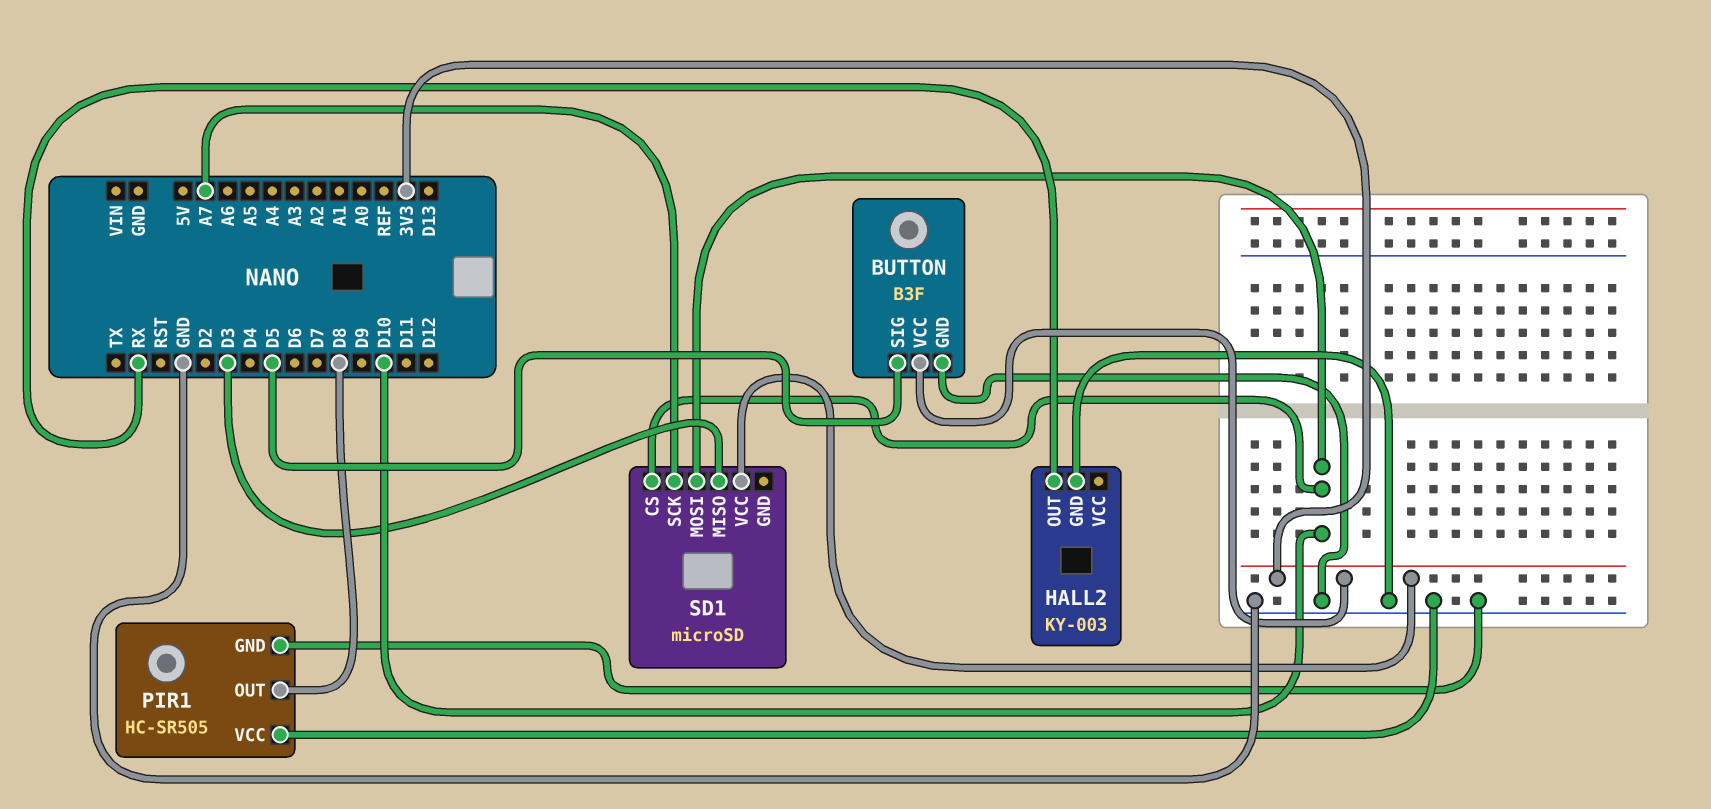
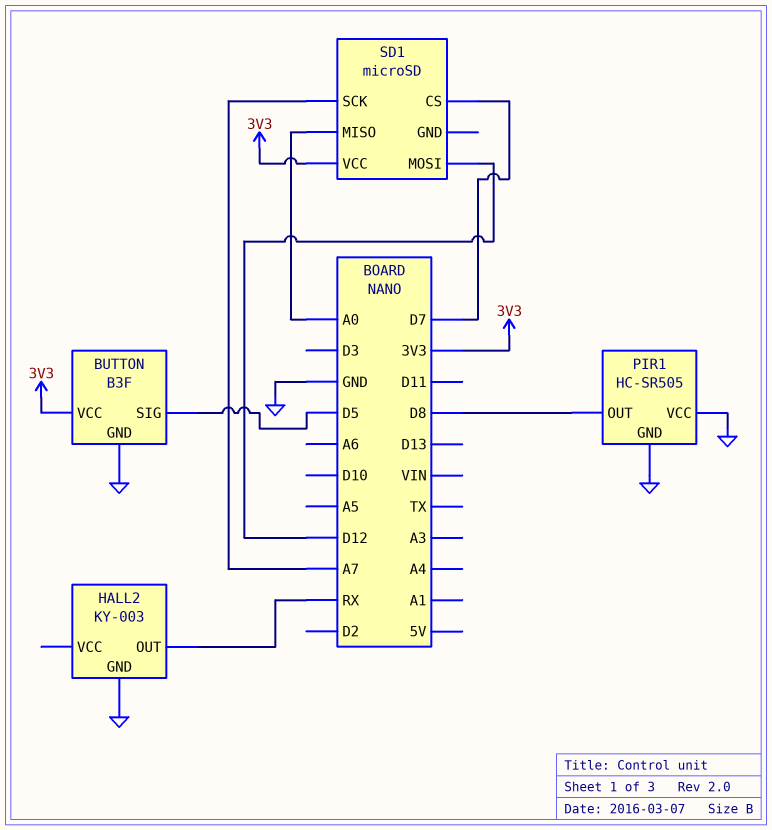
SD1 pin CS: D10 -> D7
SD1 pin MISO: D3 -> A0
SD1 pin MOSI: D10 -> D12

